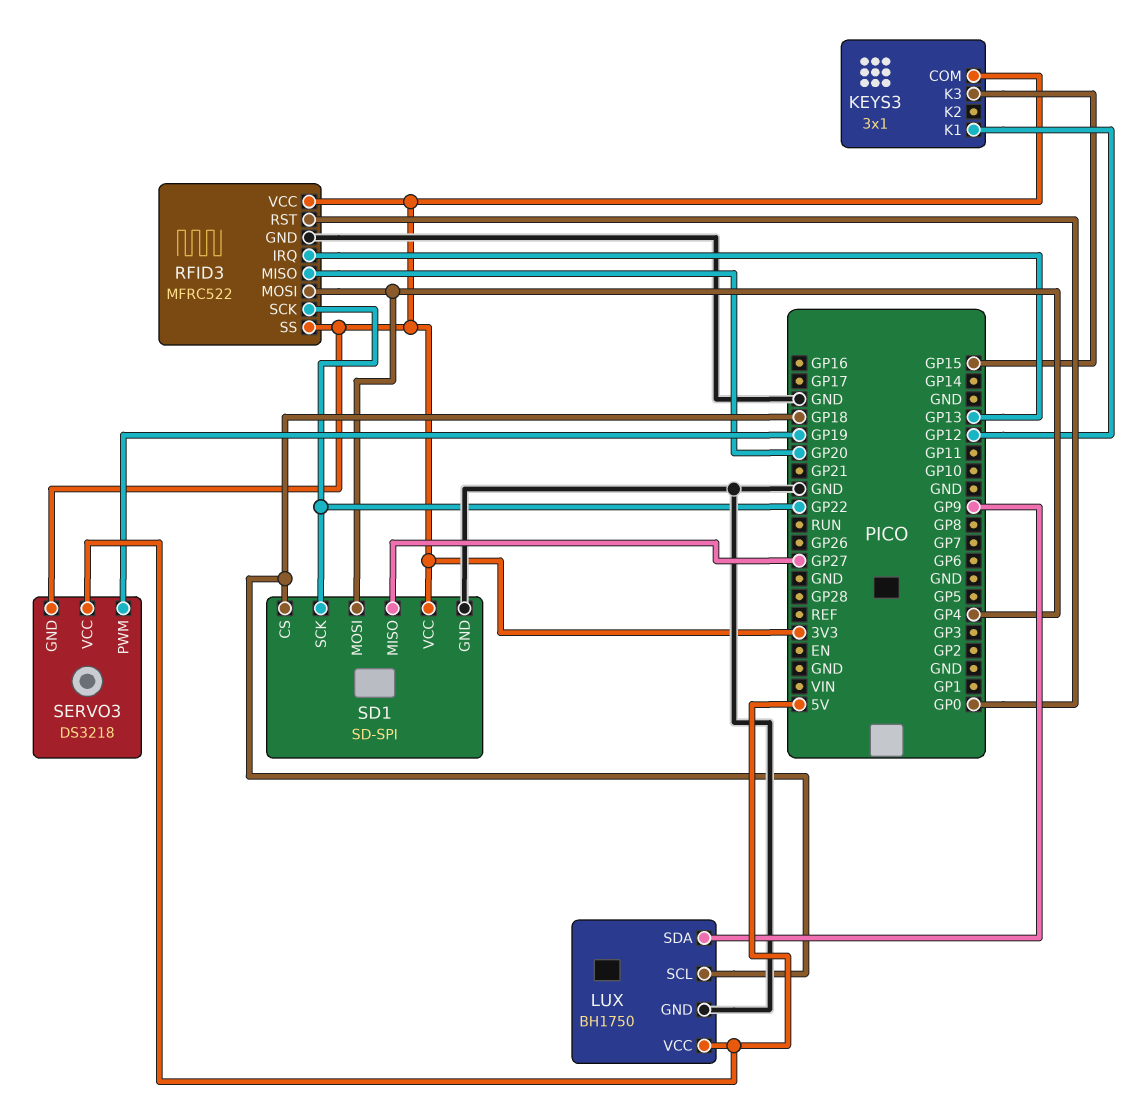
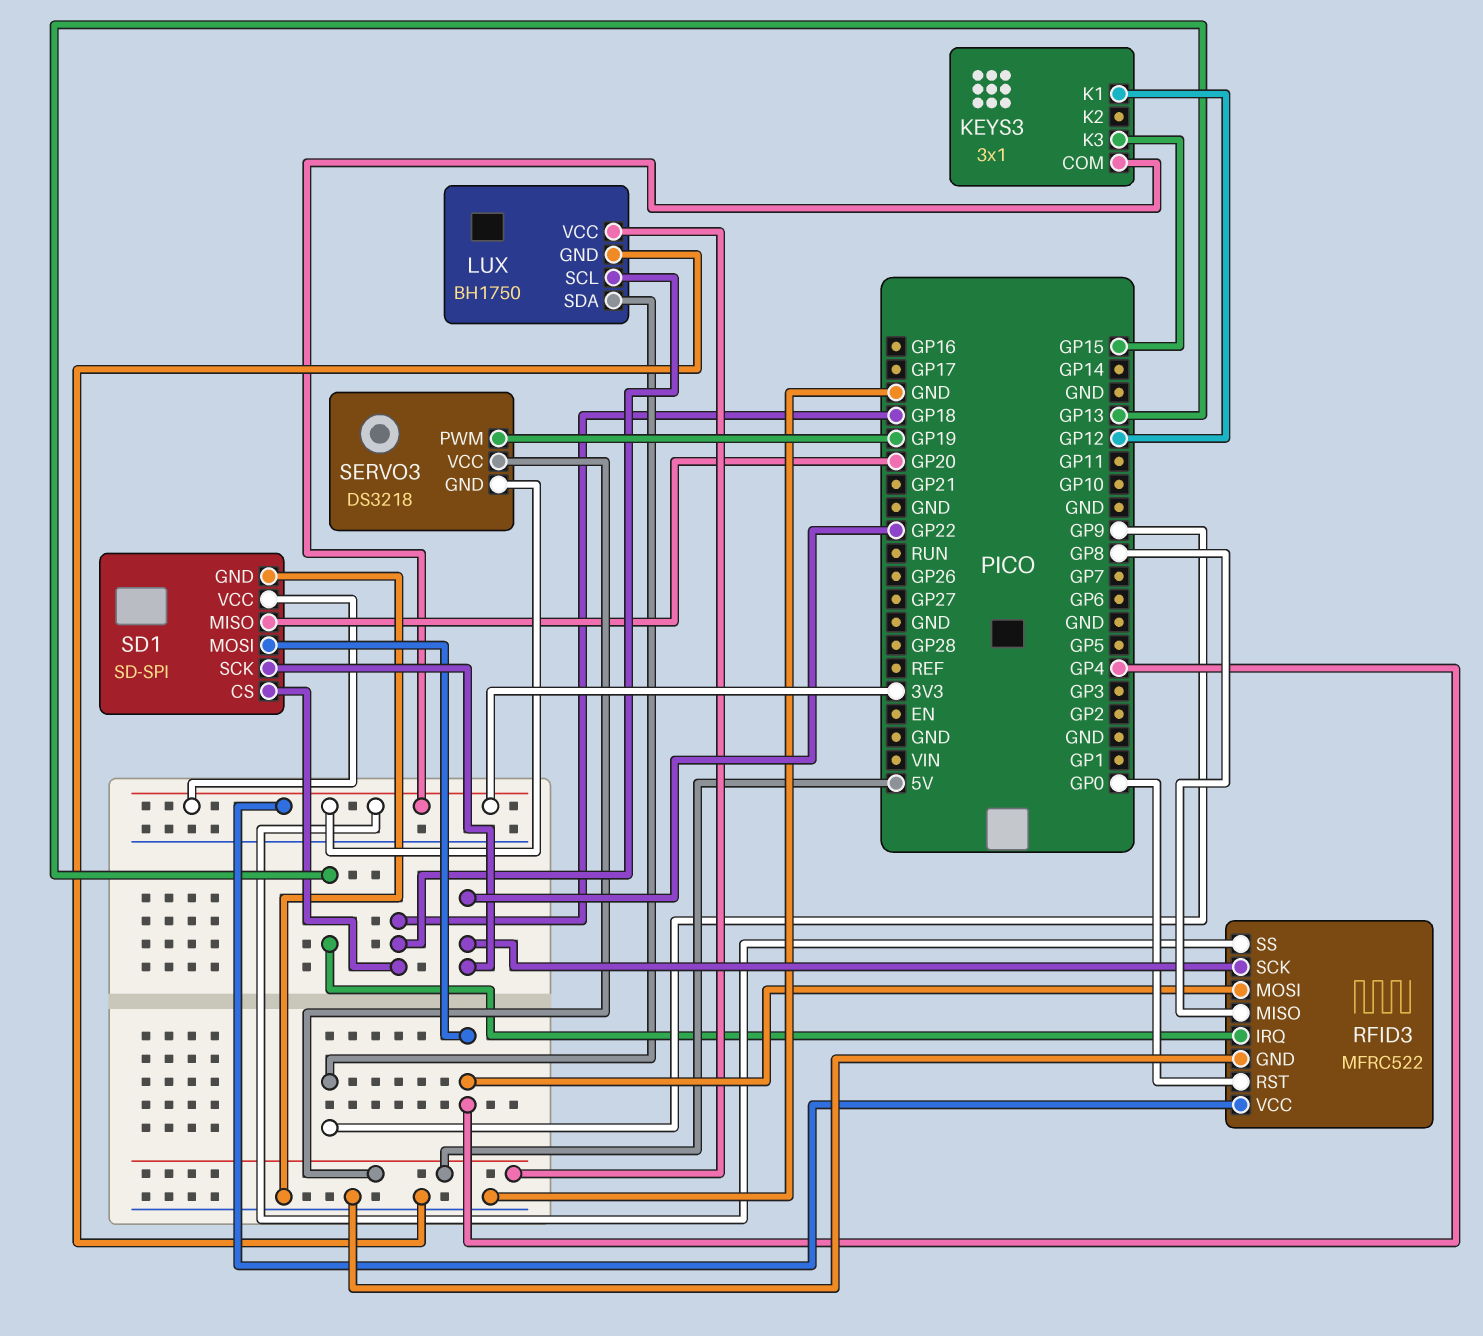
RFID3 pin MISO: GP20 -> GP8
SD1 pin MISO: GP27 -> GP20

